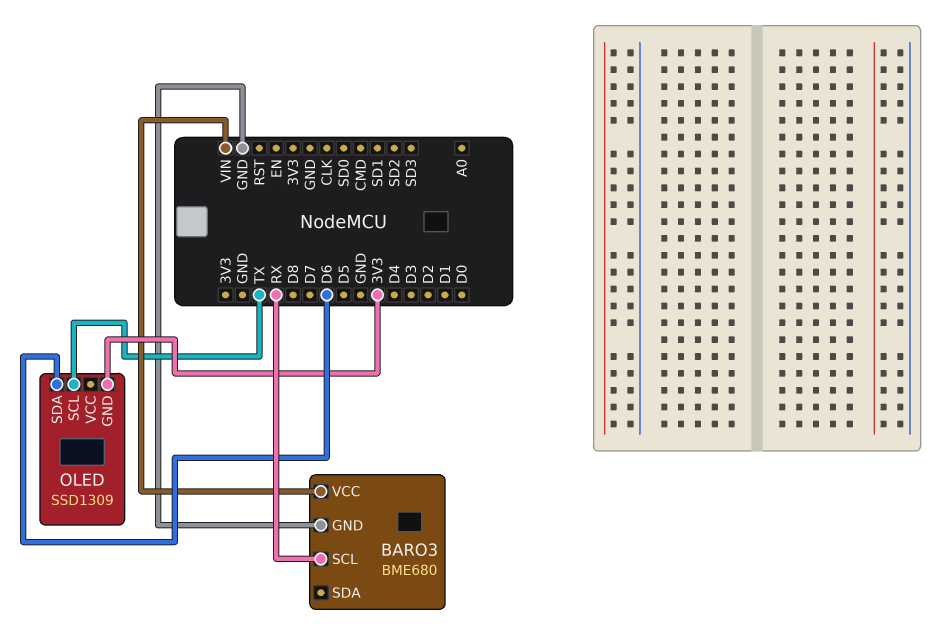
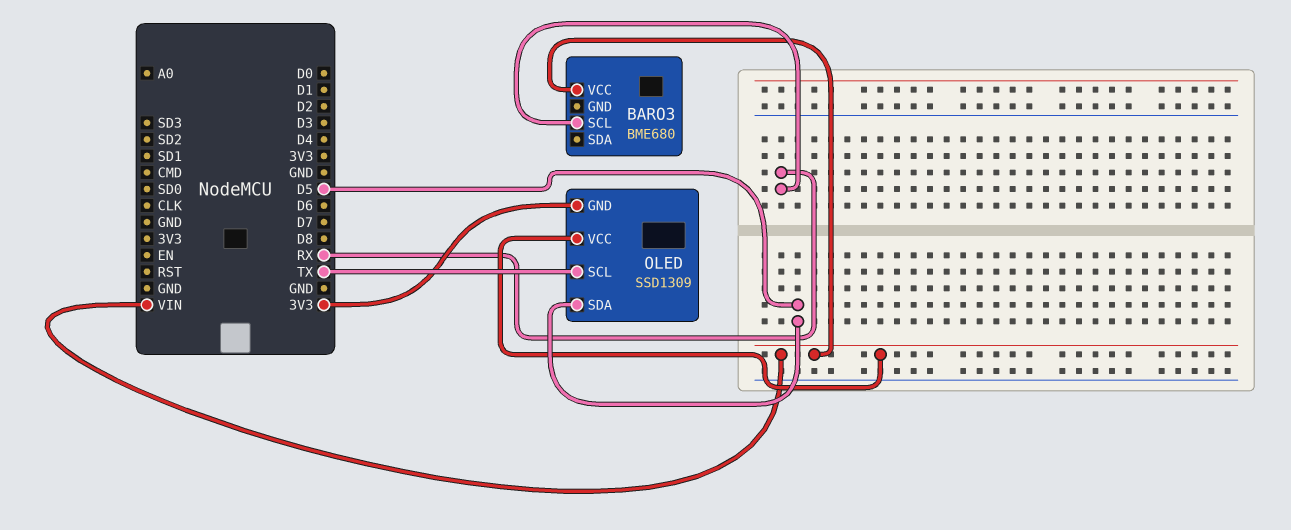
BARO3 pin GND: GND -> none
OLED pin SDA: D6 -> D5
OLED pin VCC: none -> VIN

